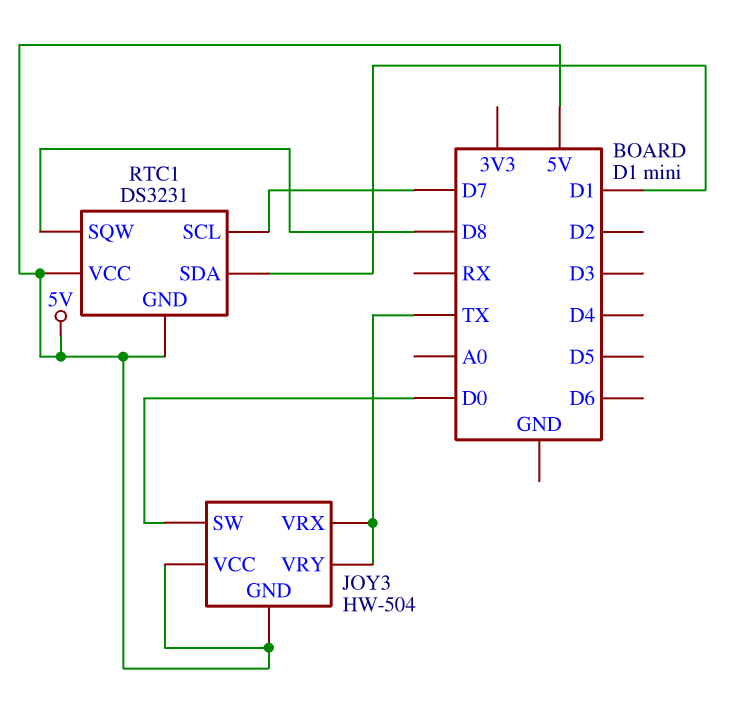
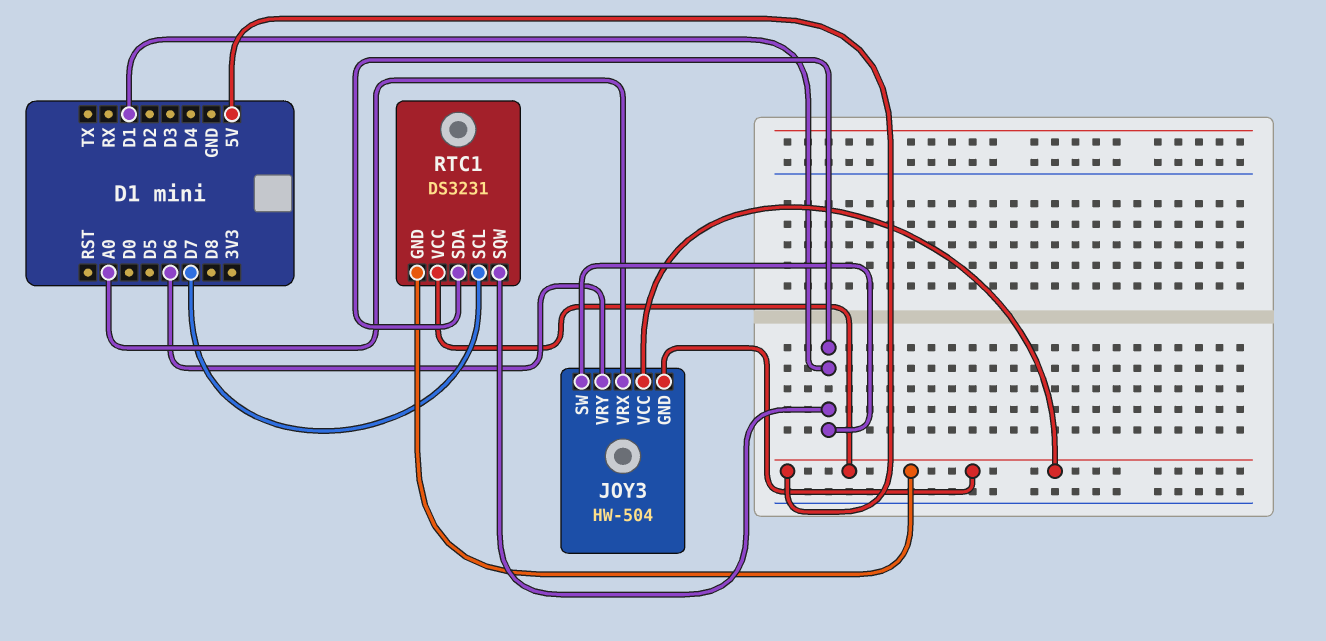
JOY3 pin SW: D0 -> D1
JOY3 pin VRX: TX -> A0
JOY3 pin VRY: TX -> D6
RTC1 pin SQW: D8 -> D1

